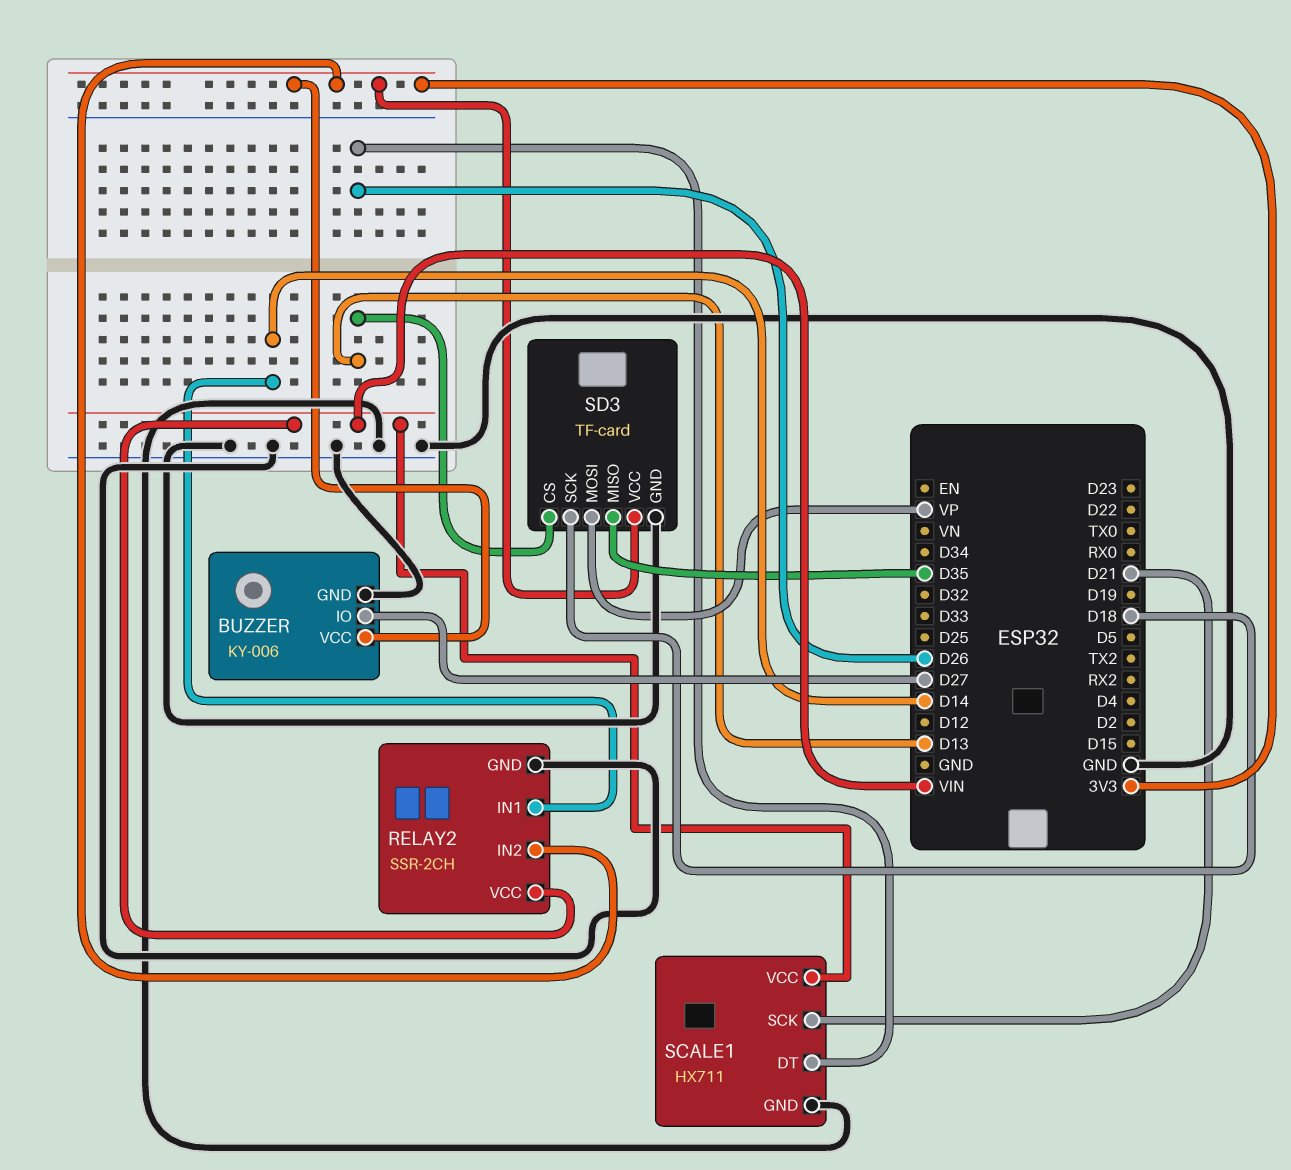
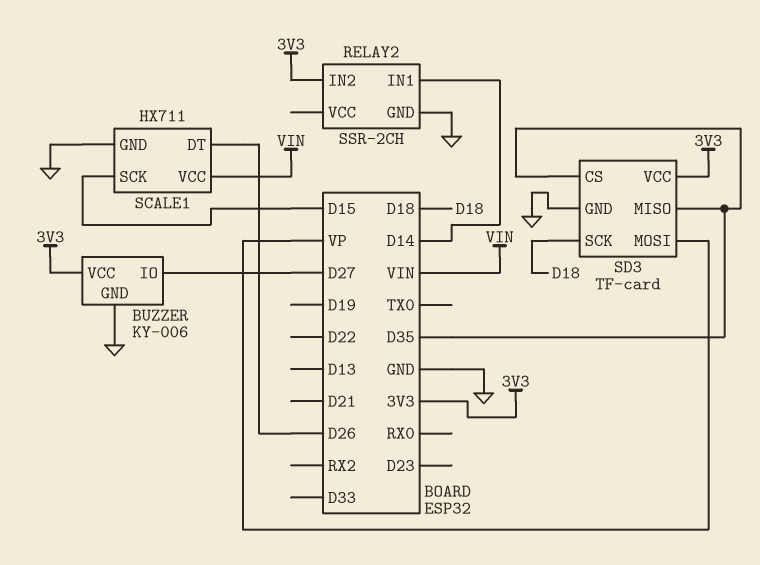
RELAY2 pin VCC: VIN -> none
SCALE1 pin SCK: D21 -> D15
SD3 pin CS: D13 -> D35

